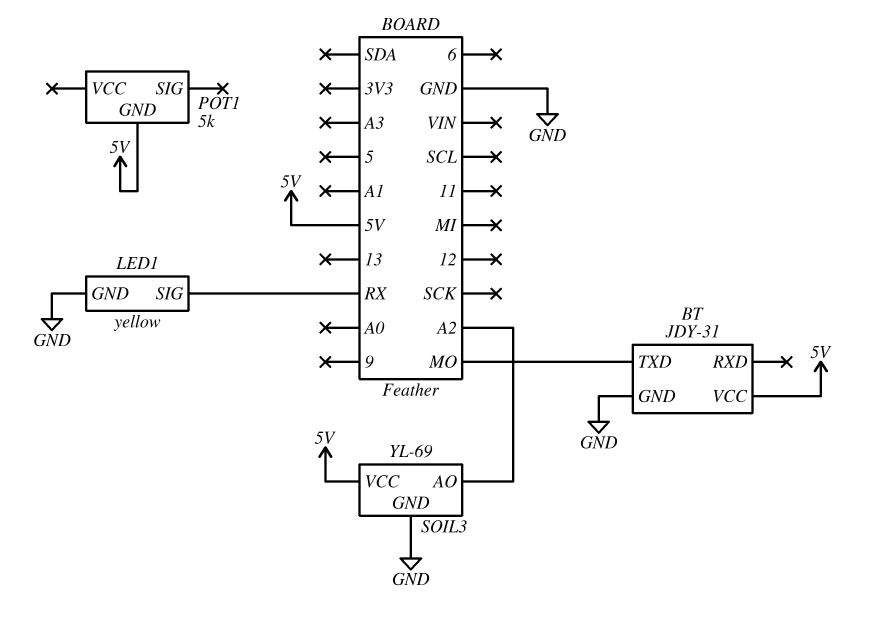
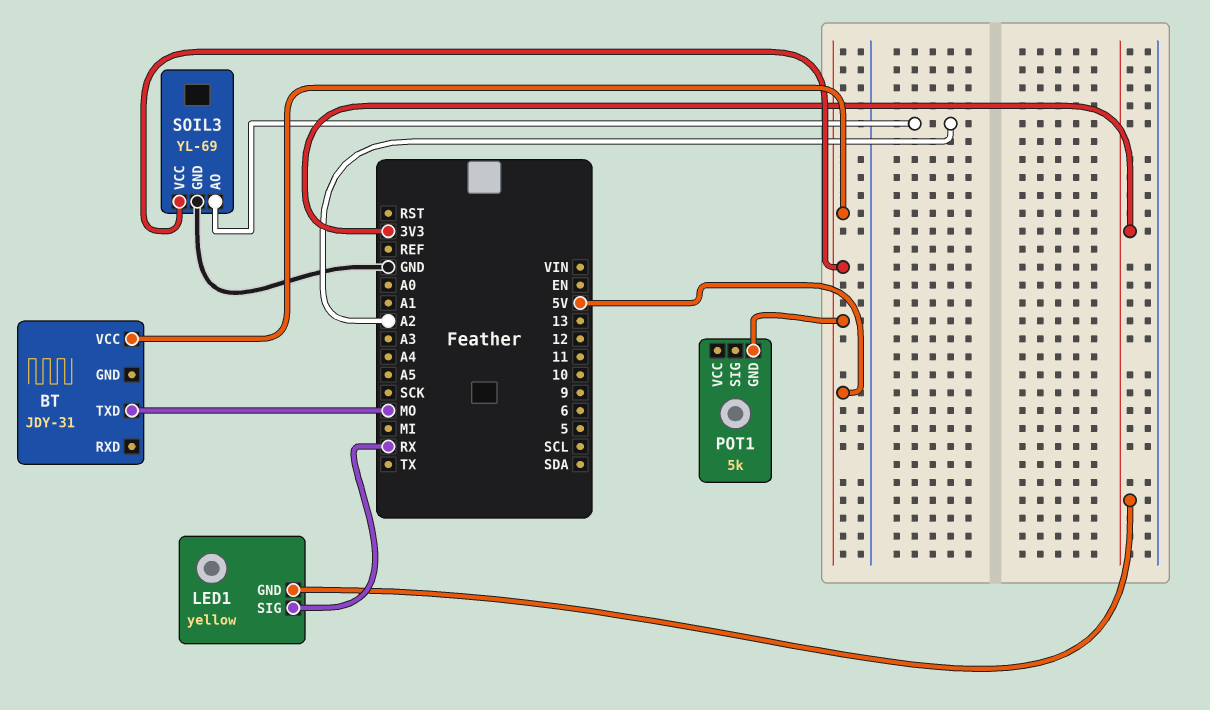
BT pin GND: GND -> none
LED1 pin GND: GND -> 3V3

